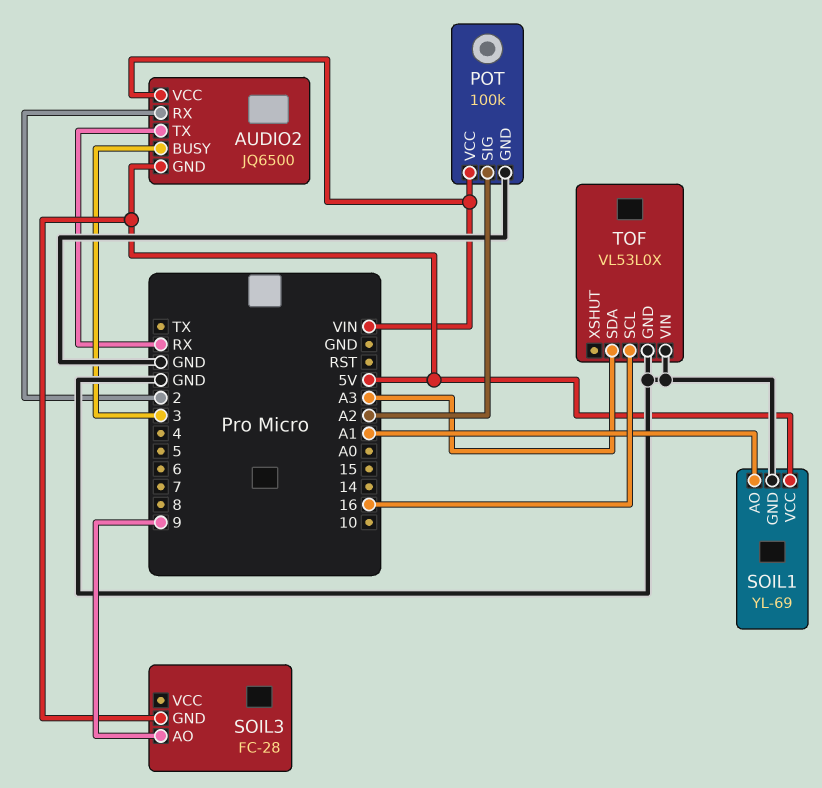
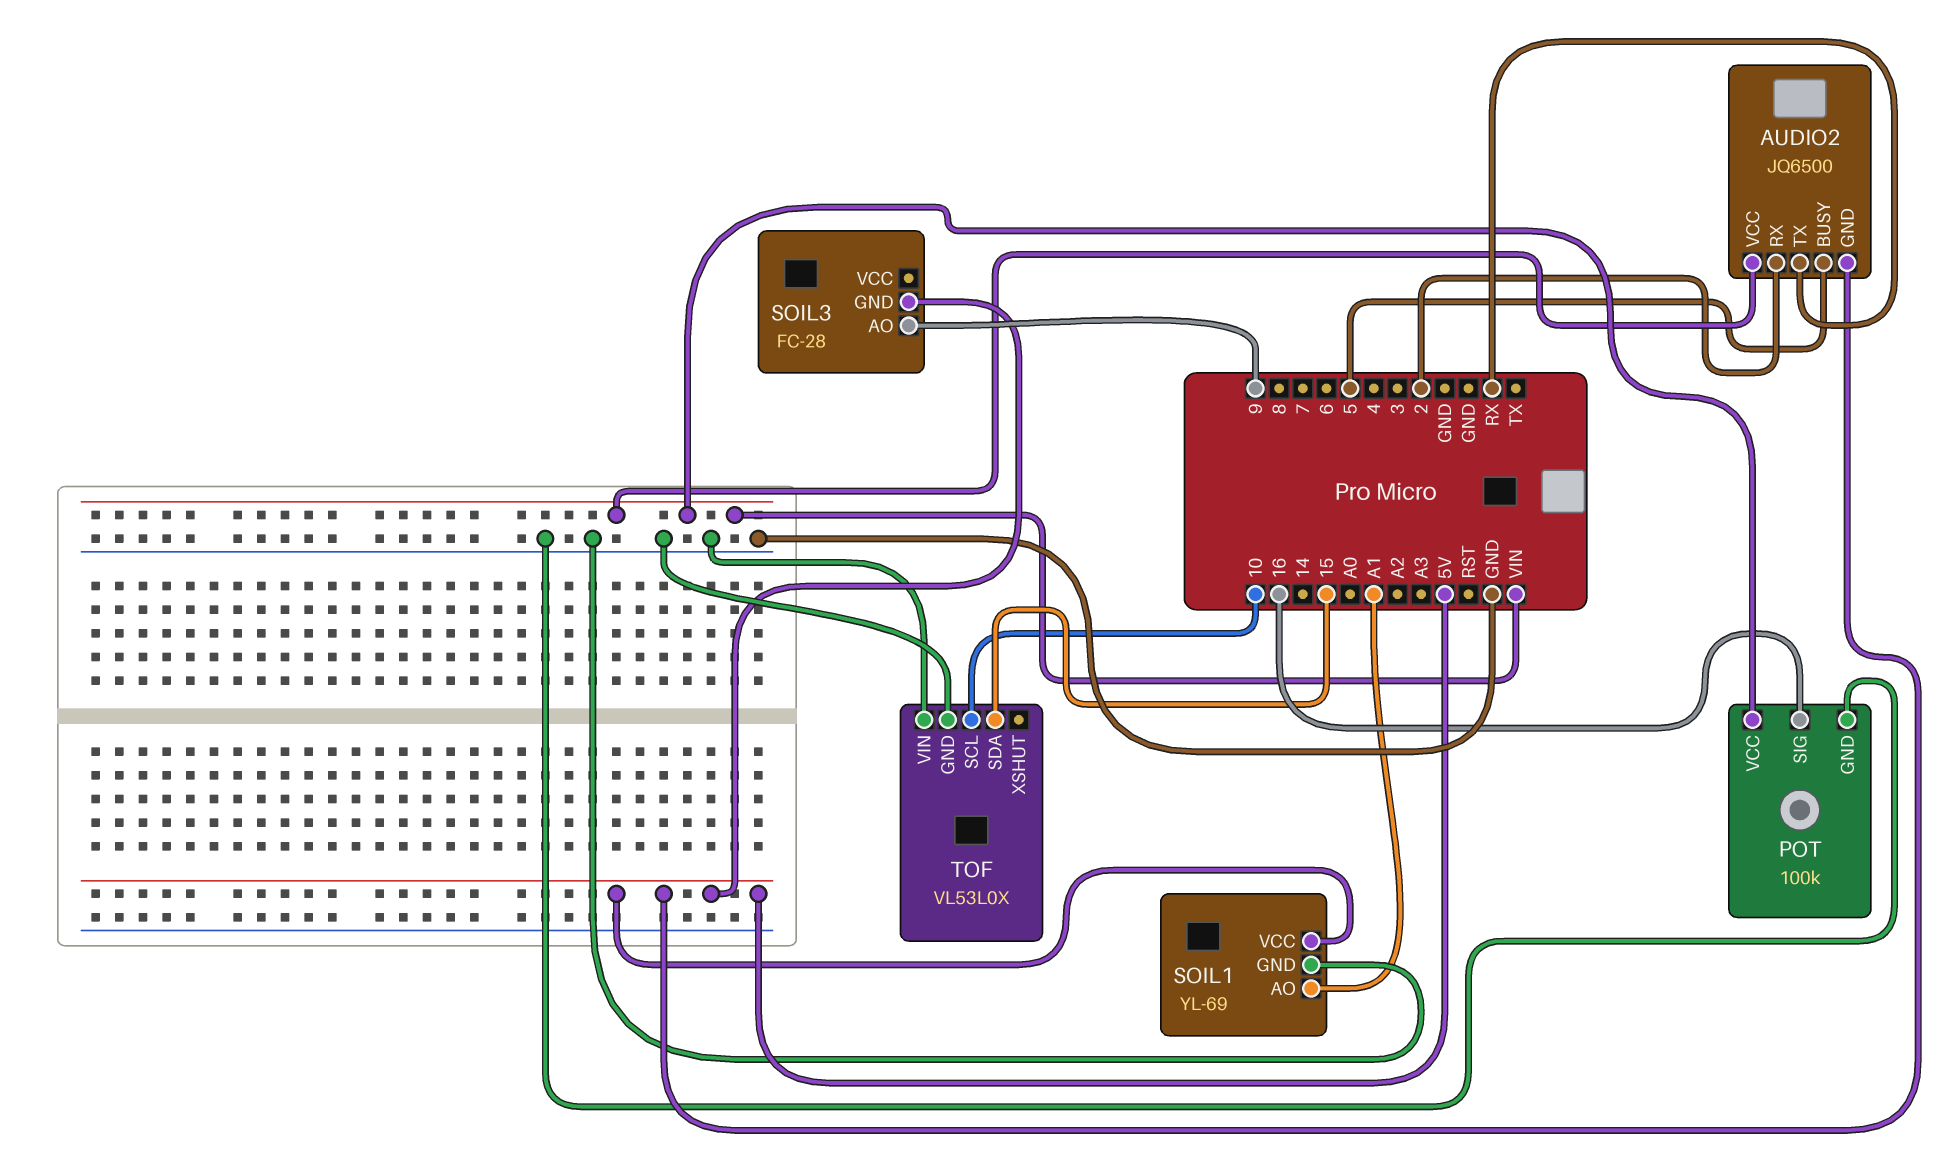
AUDIO2 pin BUSY: 3 -> 5
POT pin SIG: A2 -> 16
TOF pin SCL: 16 -> 10
TOF pin SDA: A3 -> 15

